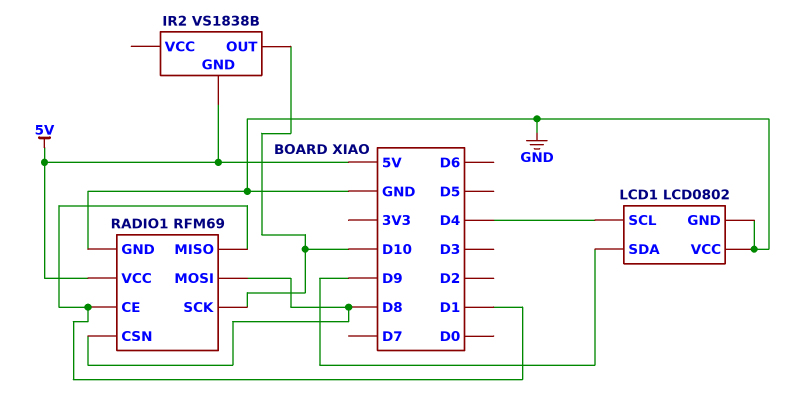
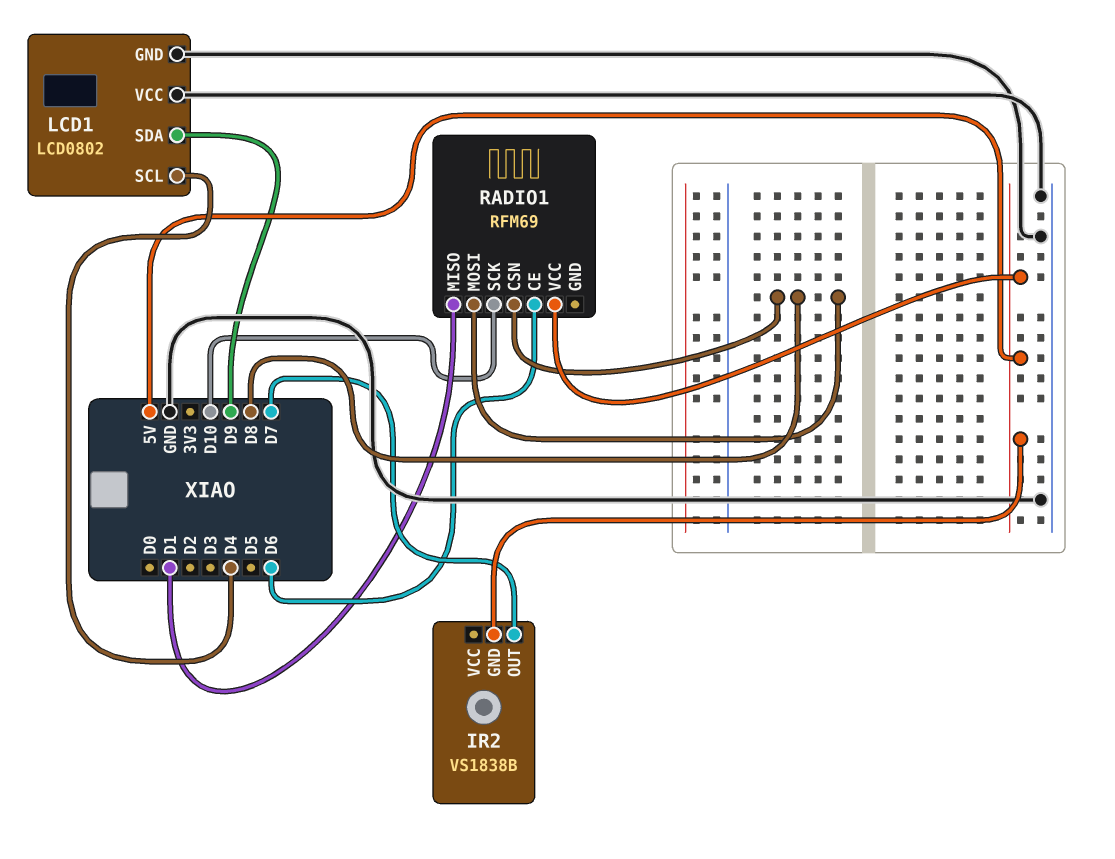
IR2 pin OUT: D10 -> D7
RADIO1 pin CE: D1 -> D6
RADIO1 pin GND: GND -> none

